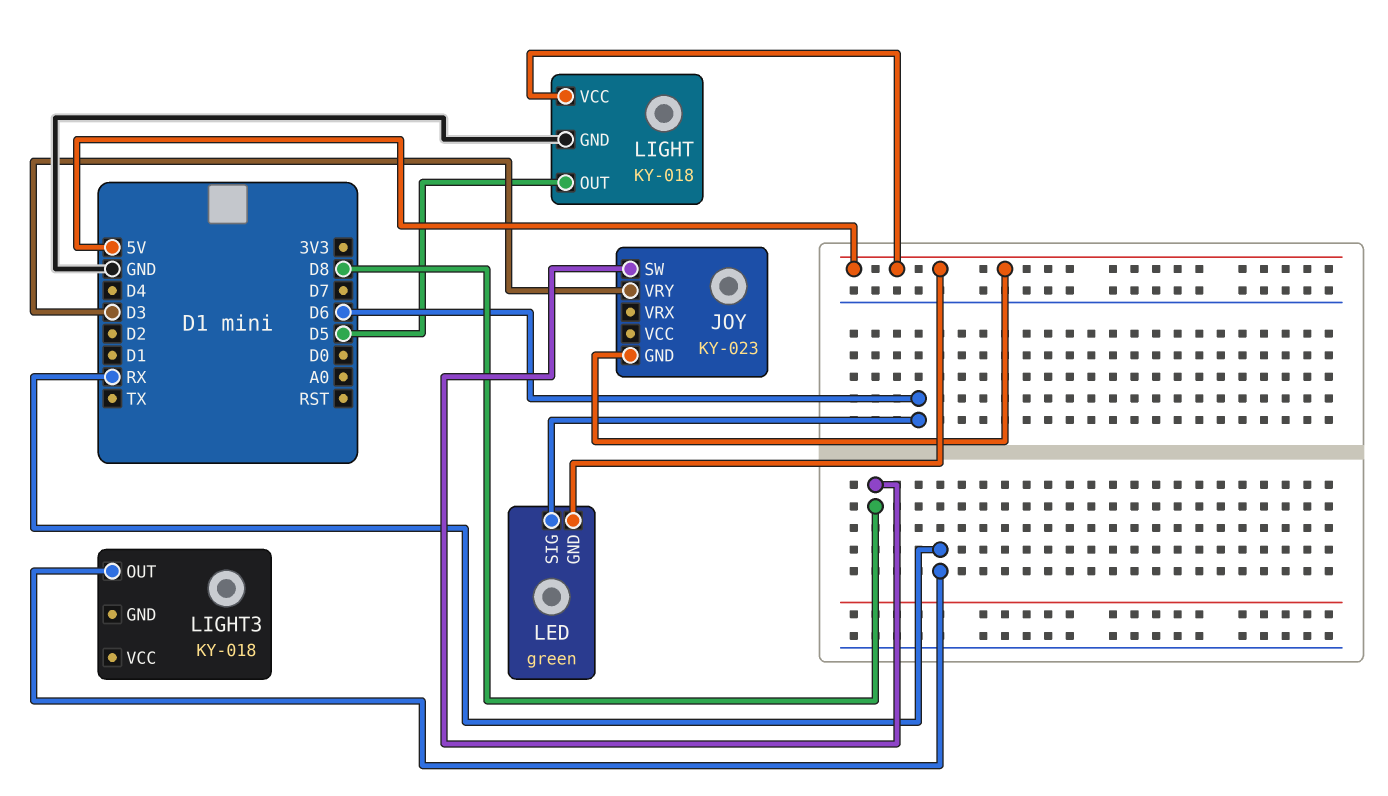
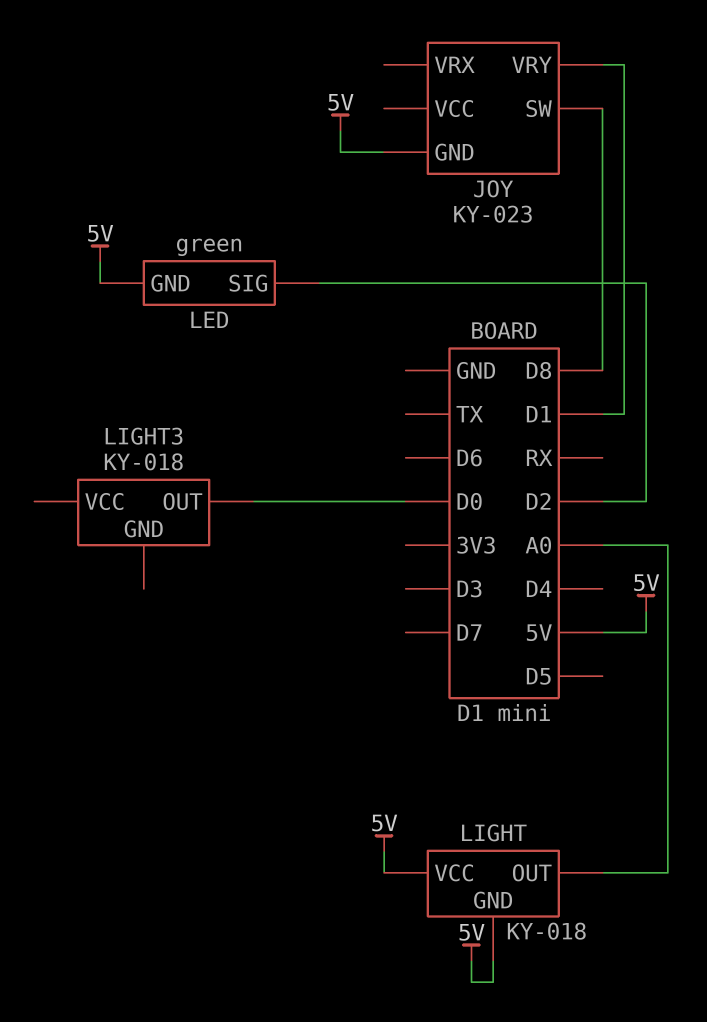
JOY pin VRY: D3 -> D1
LED pin SIG: D6 -> D2
LIGHT pin GND: GND -> 5V
LIGHT pin OUT: D5 -> A0
LIGHT3 pin OUT: RX -> D0

